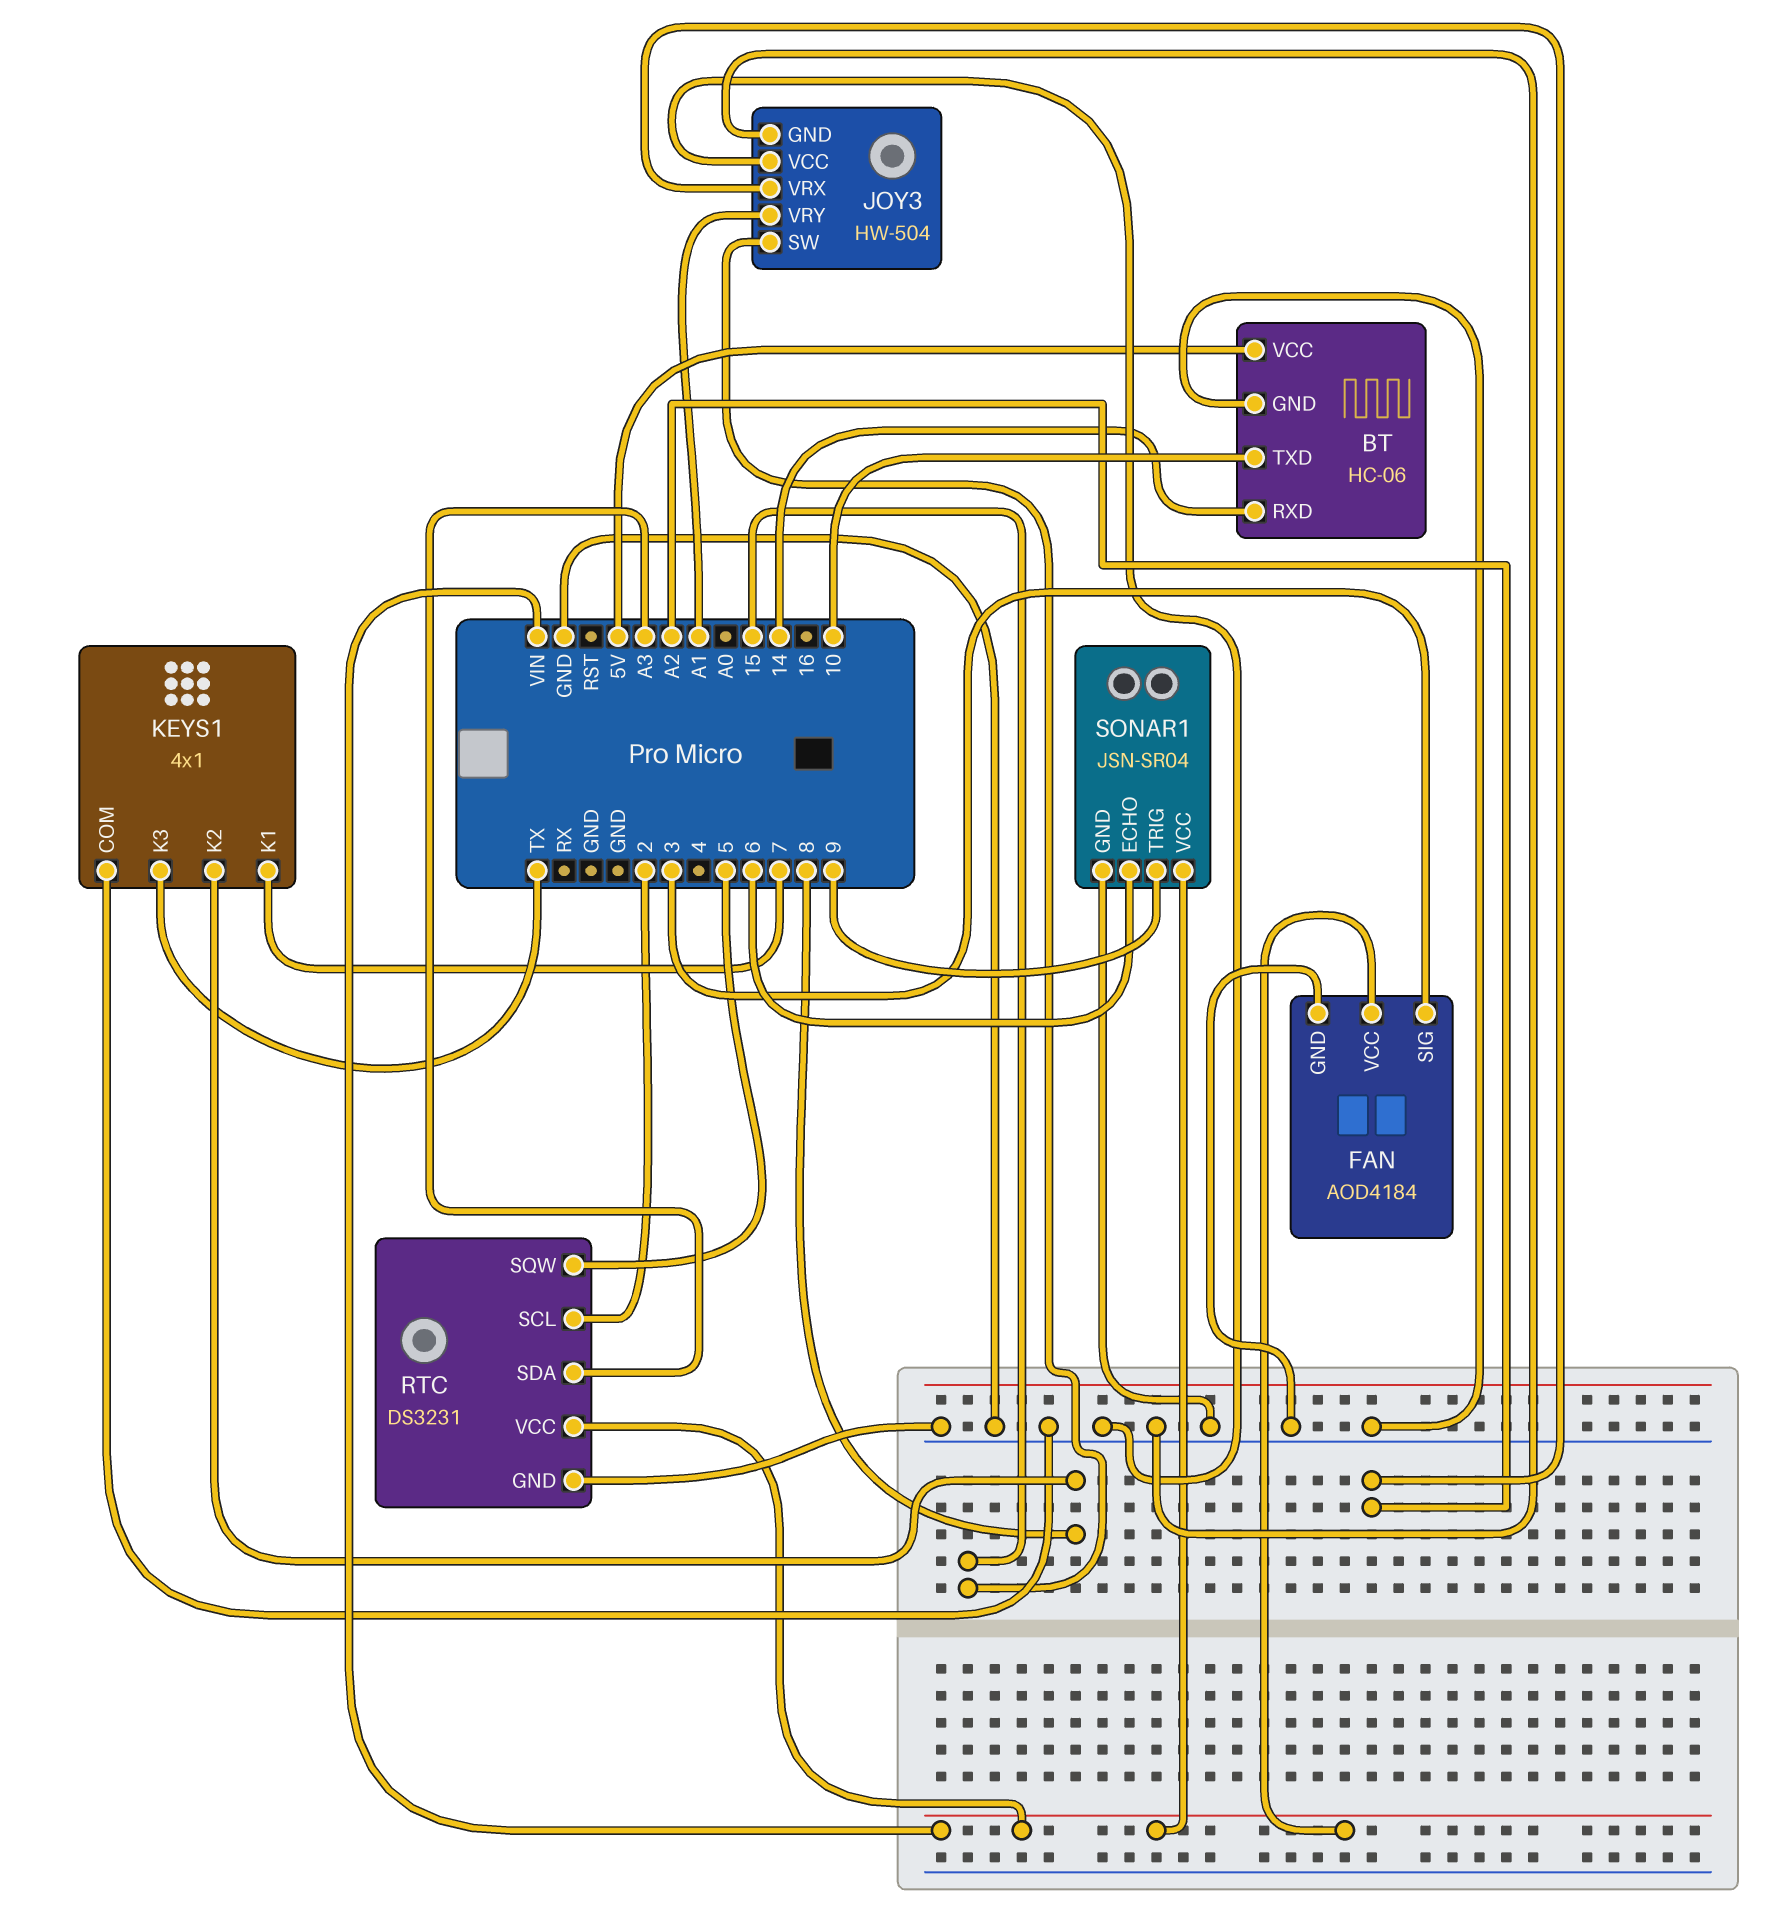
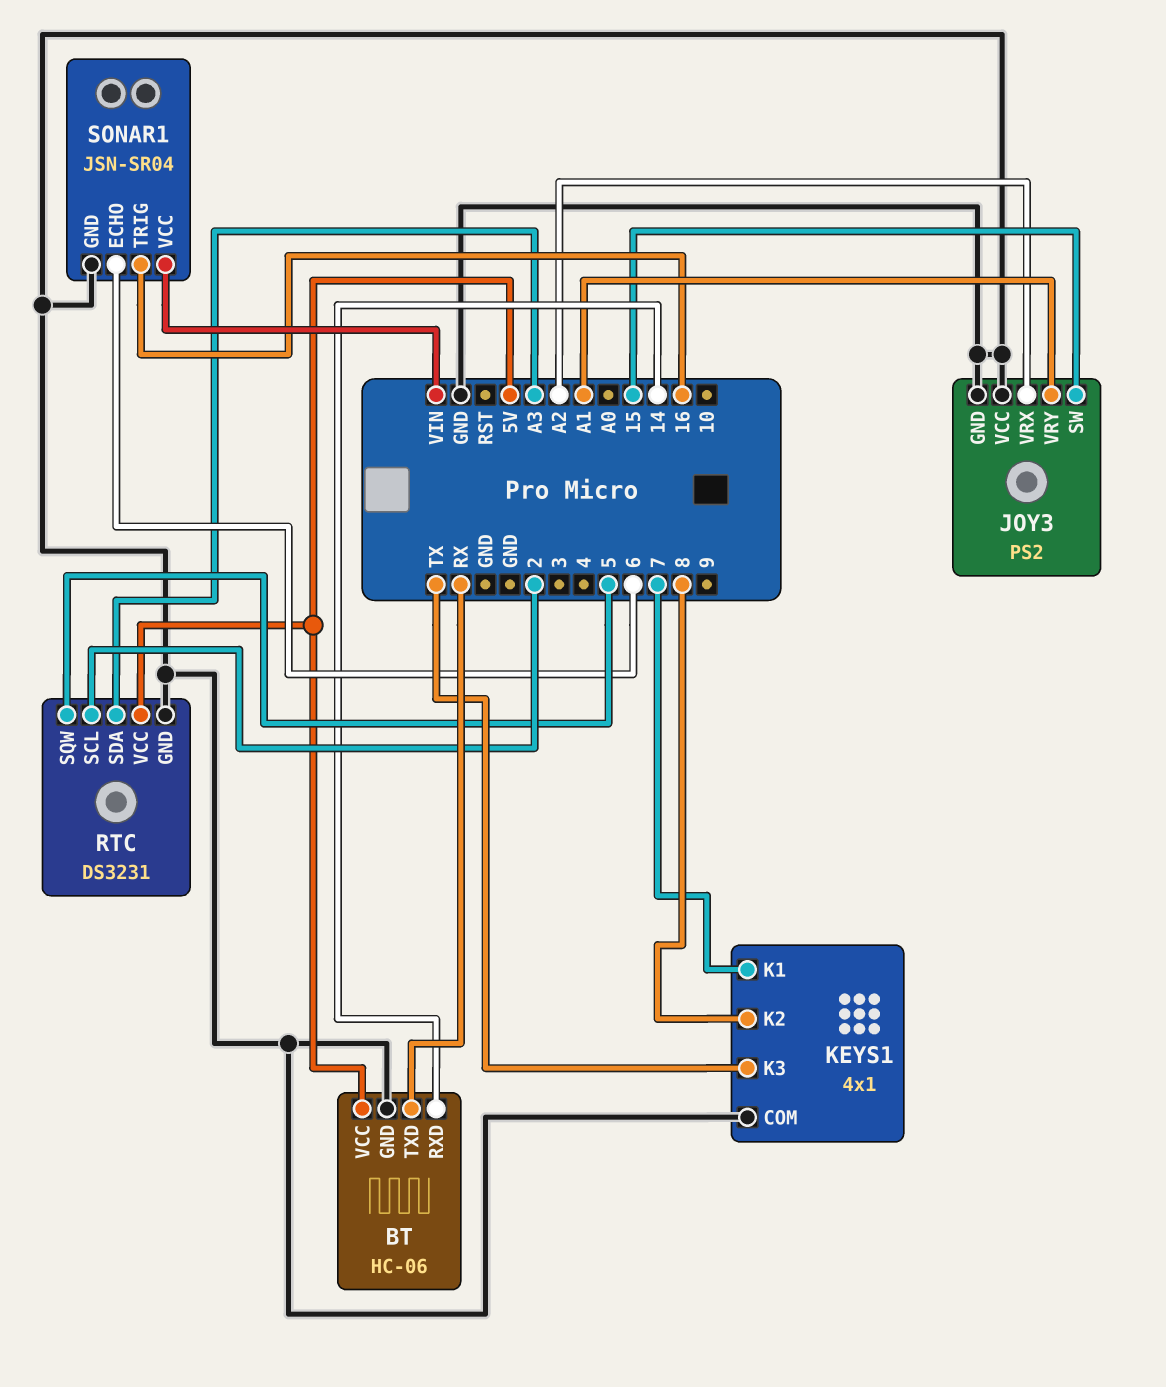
BT pin TXD: 10 -> RX
FAN: AOD4184 -> none
FAN pin GND: GND -> none
FAN pin SIG: 3 -> none
FAN pin VCC: VIN -> none
JOY3: HW-504 -> PS2
RTC pin VCC: VIN -> 5V
SONAR1 pin TRIG: 9 -> 16

